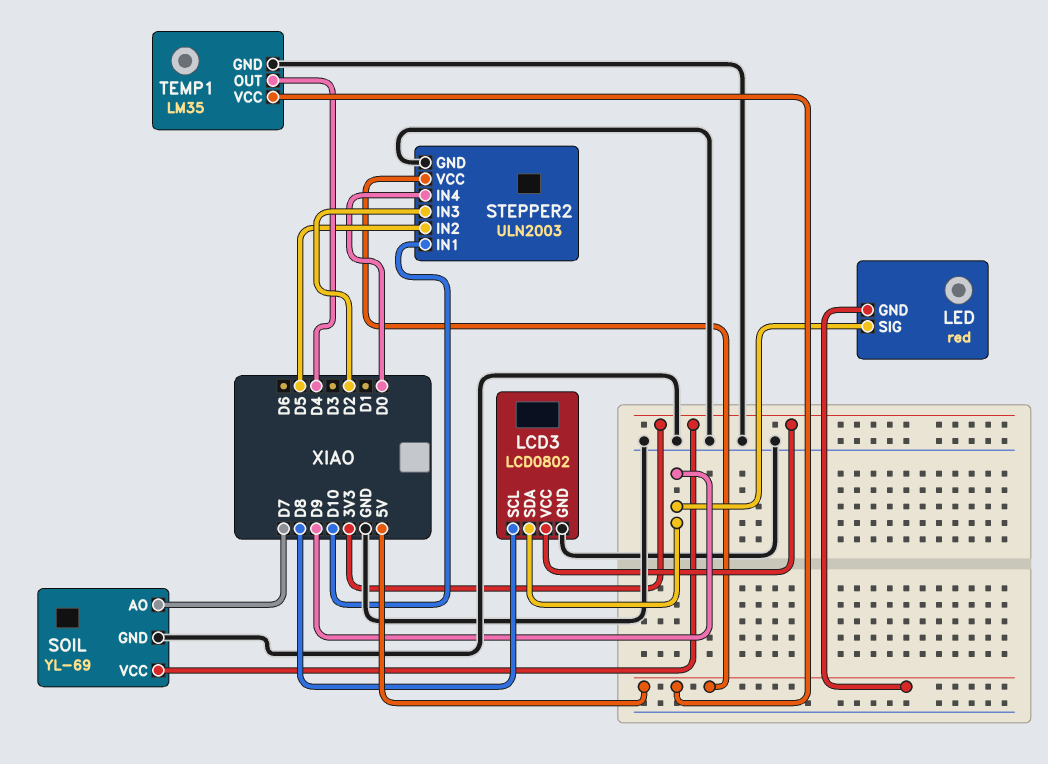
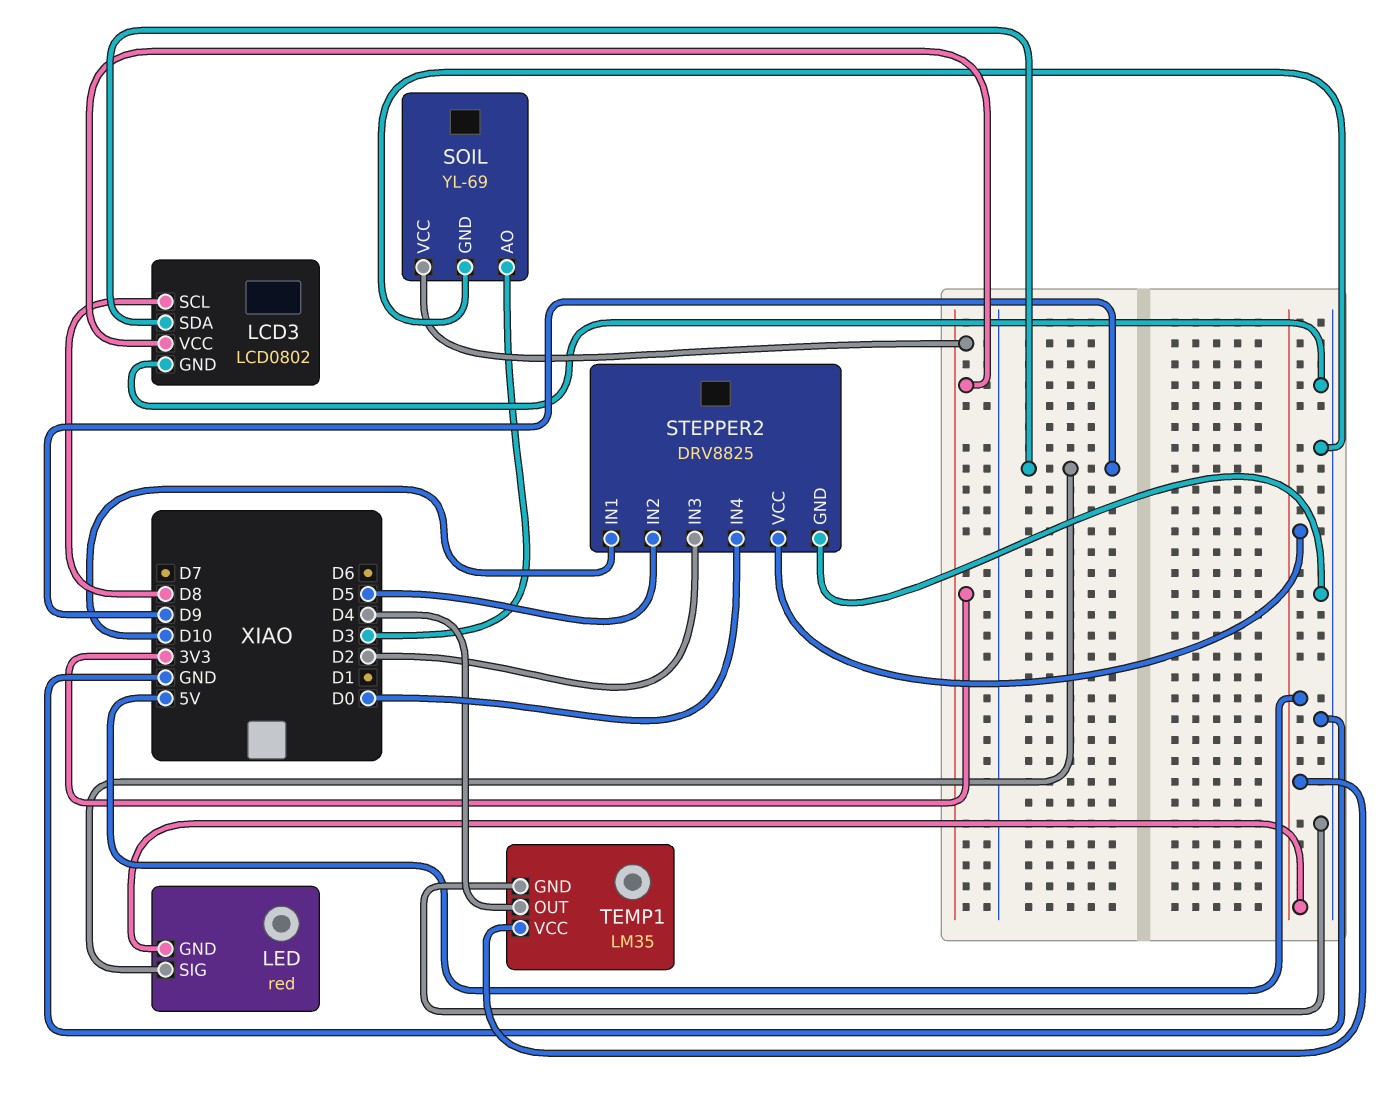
SOIL pin AO: D7 -> D3
STEPPER2: ULN2003 -> DRV8825

